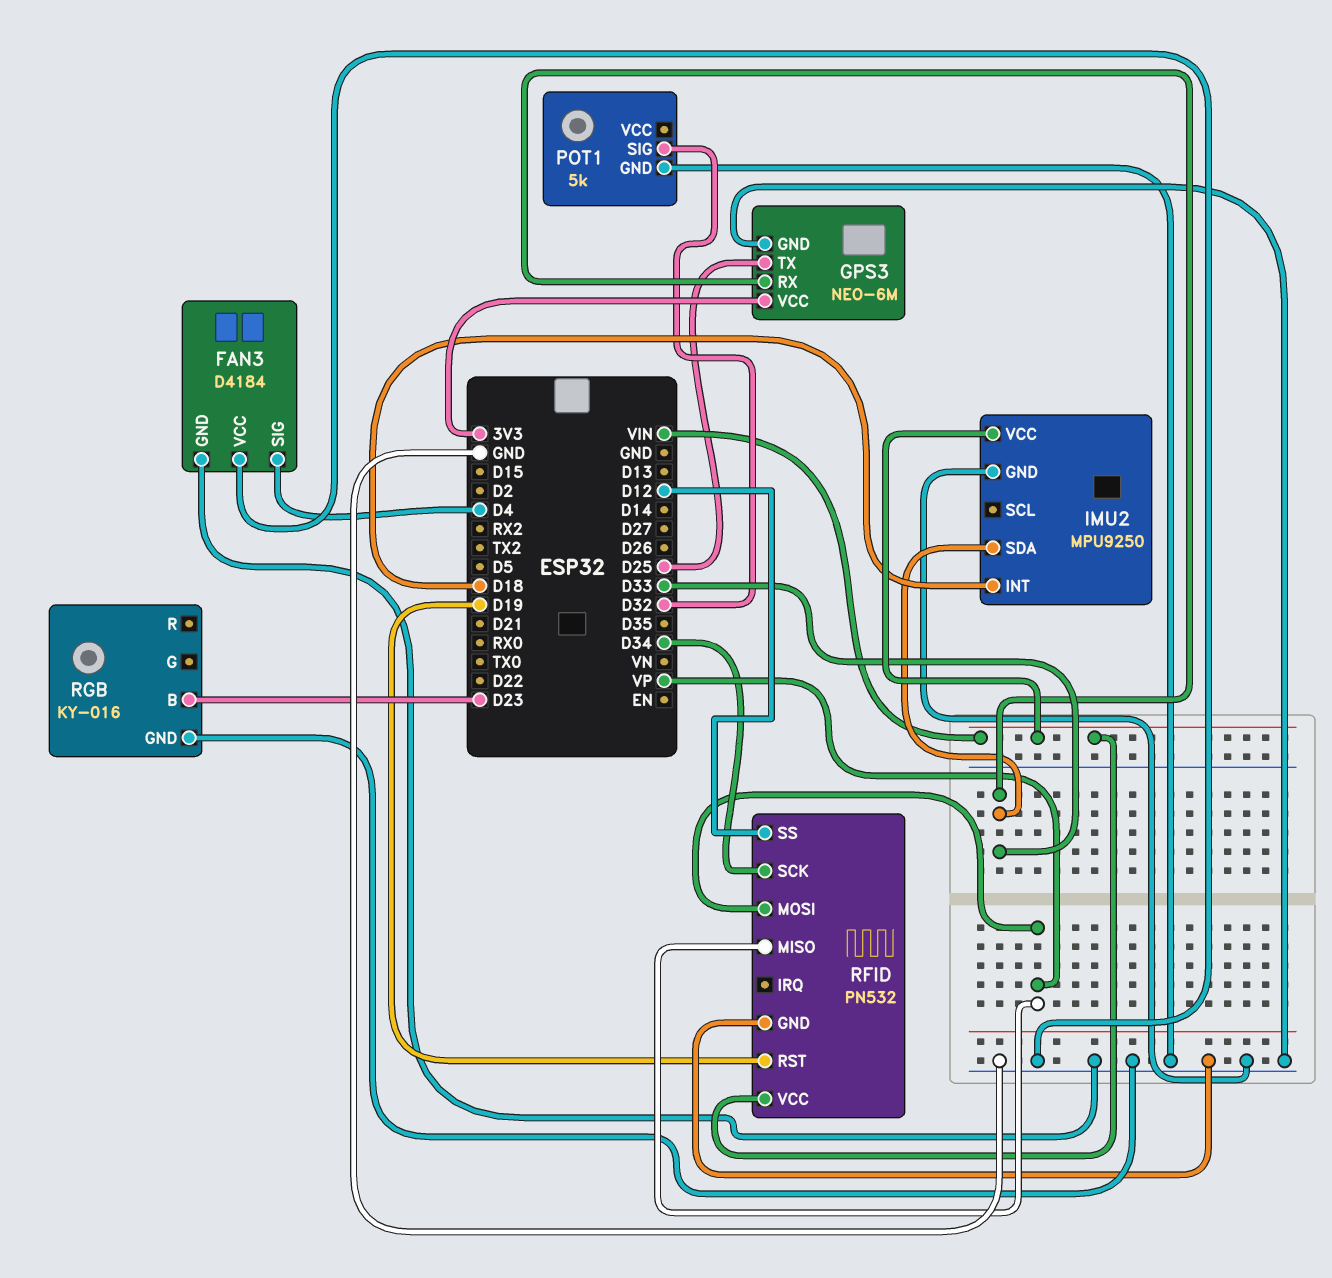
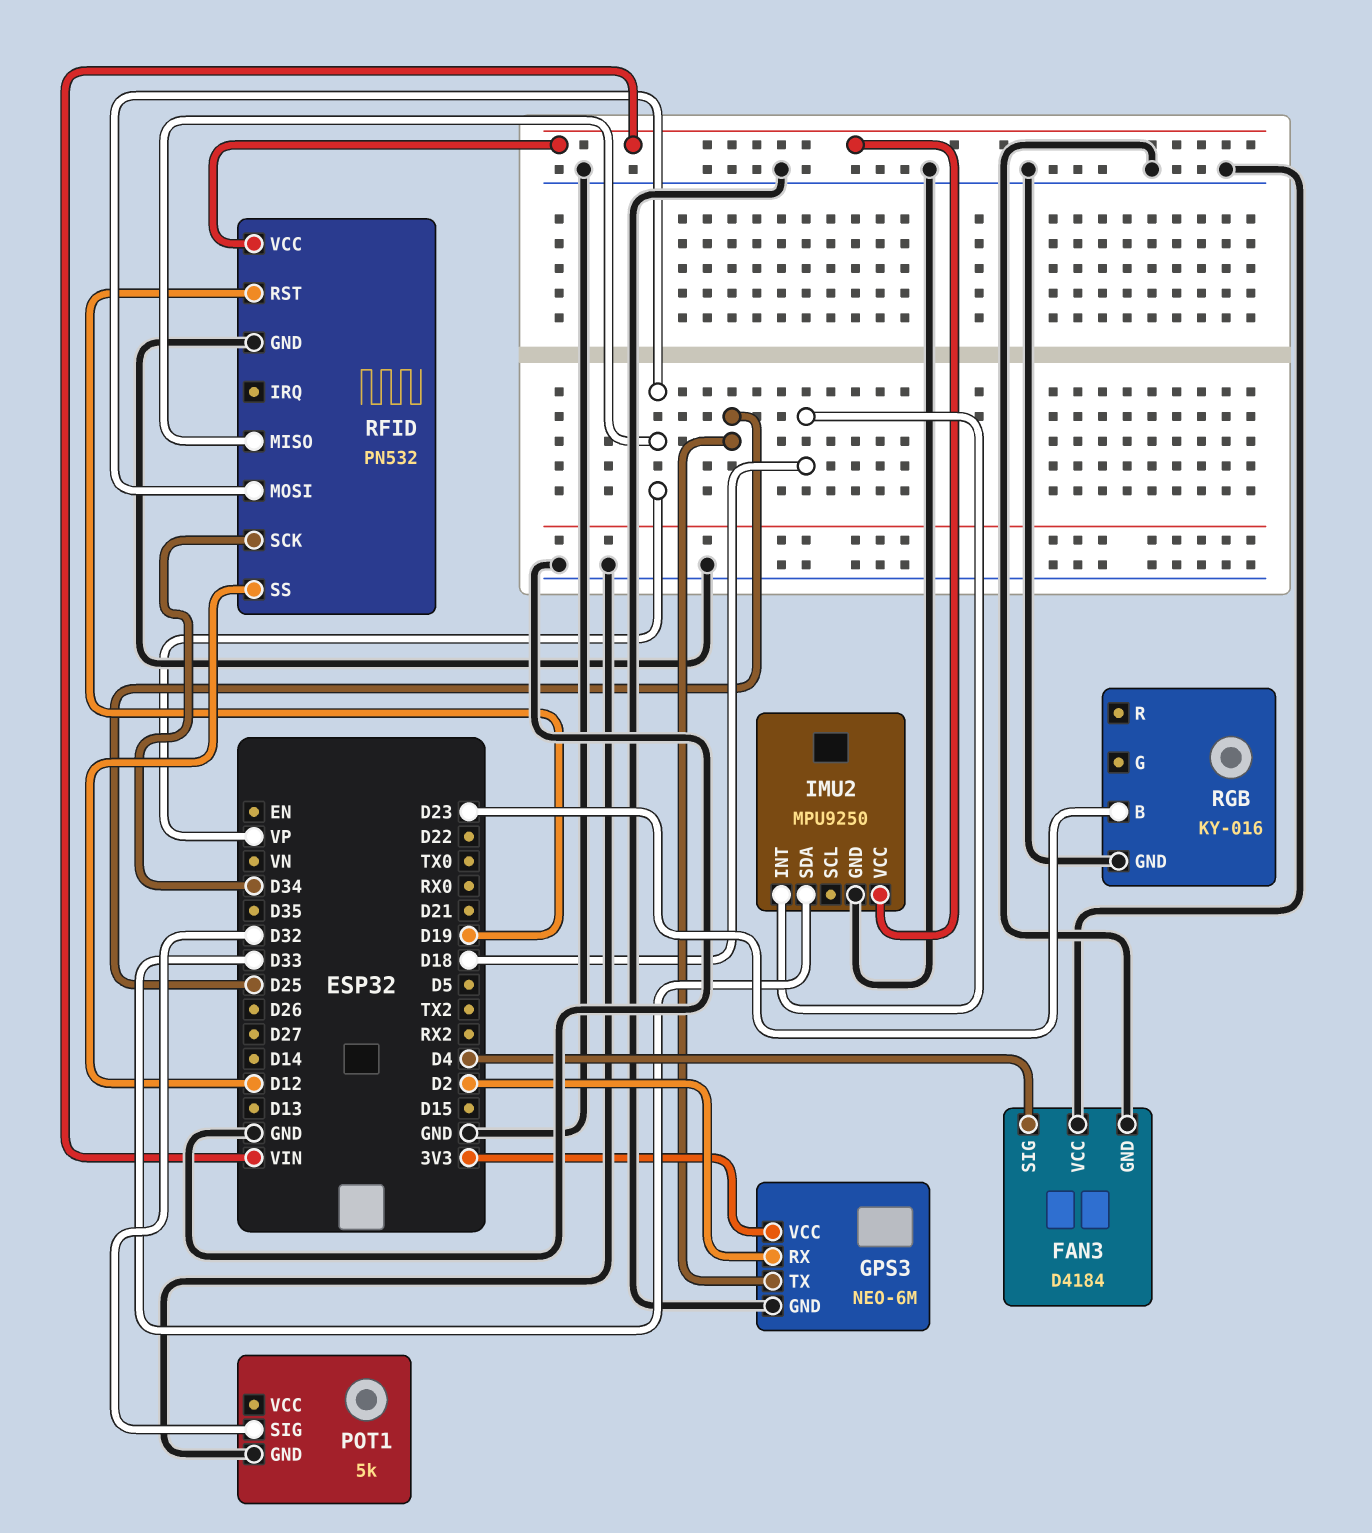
GPS3 pin RX: D33 -> D2

